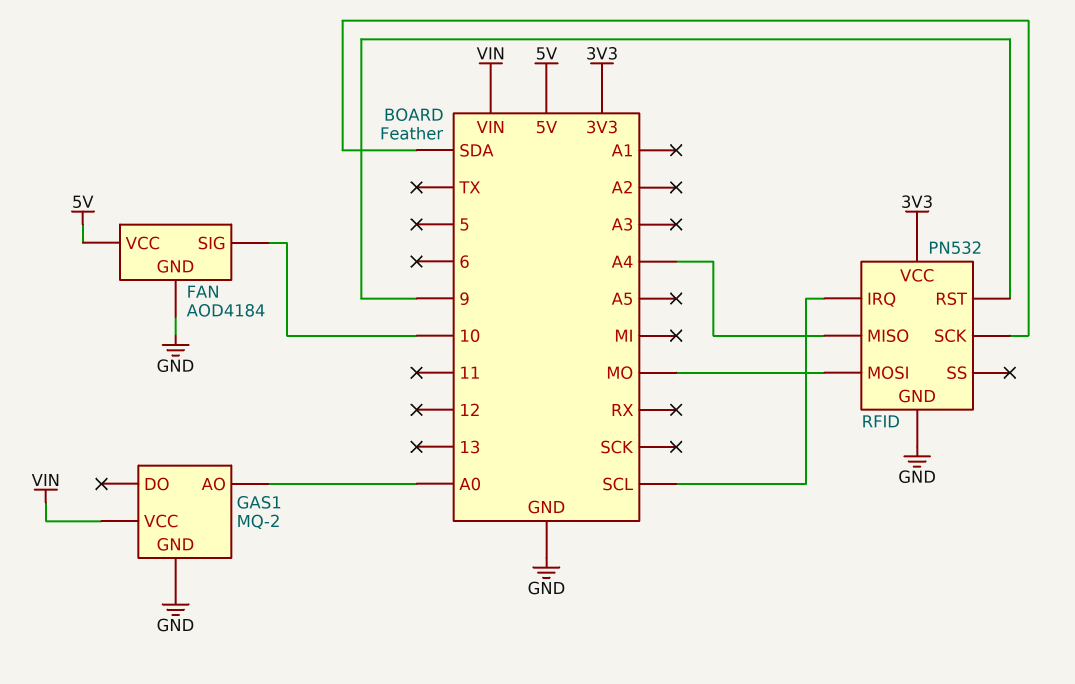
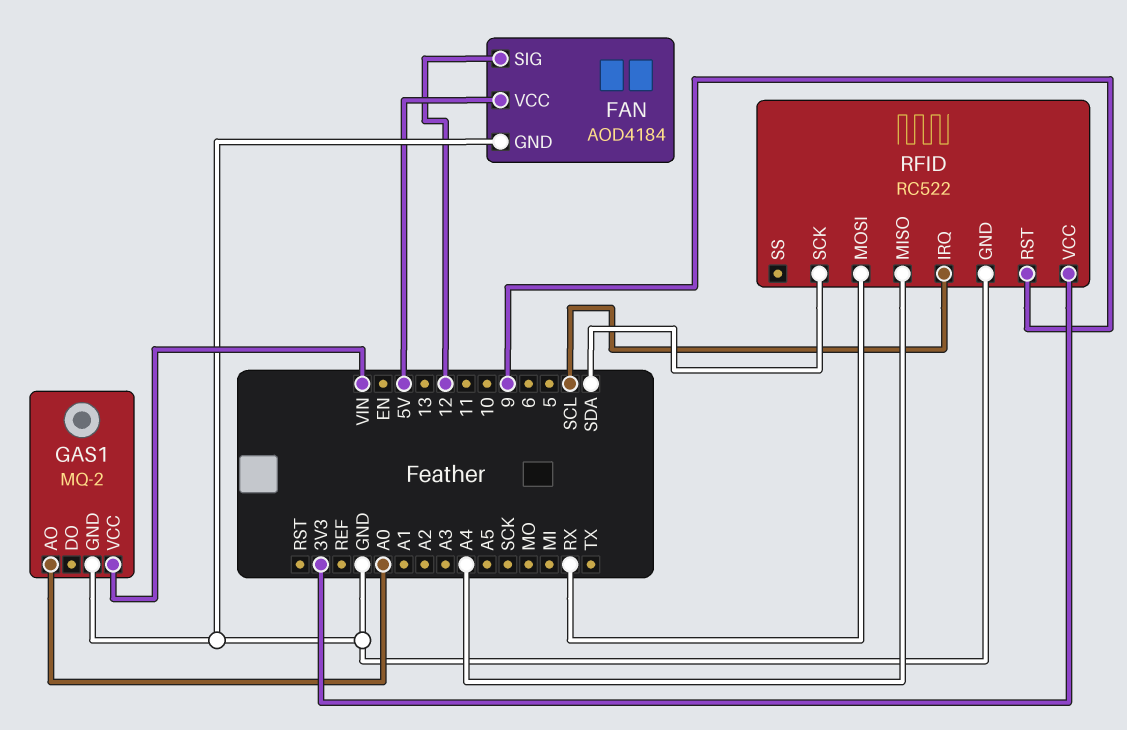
FAN pin SIG: 10 -> 12
RFID: PN532 -> RC522
RFID pin MOSI: MO -> RX

